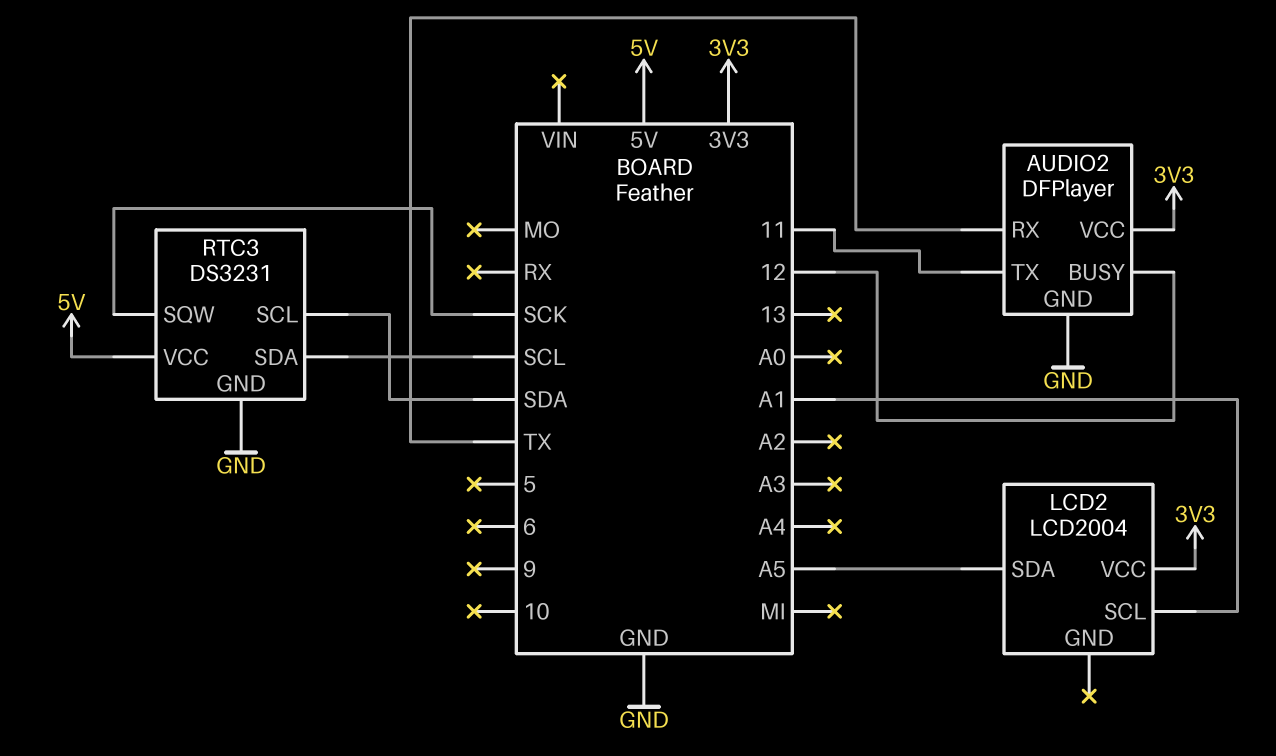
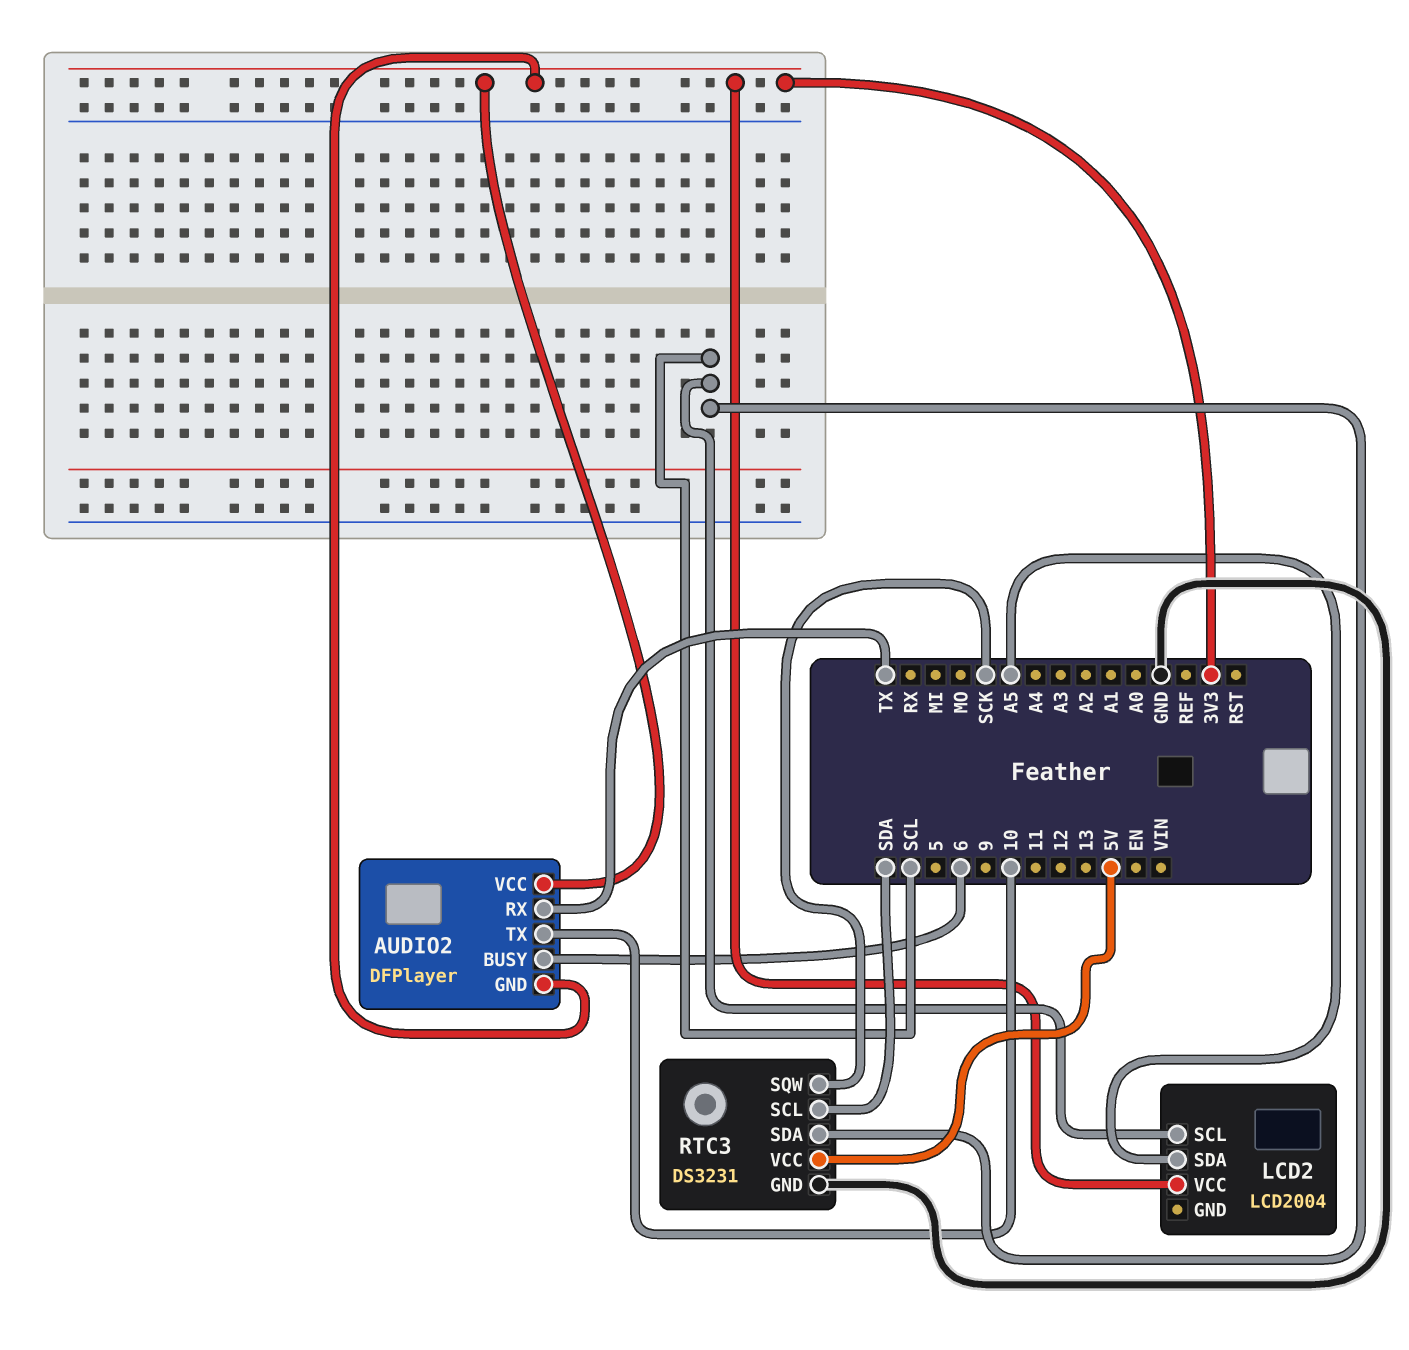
AUDIO2 pin BUSY: 12 -> 6
AUDIO2 pin GND: GND -> 3V3
AUDIO2 pin TX: 11 -> 10
LCD2 pin SCL: A1 -> SCL

